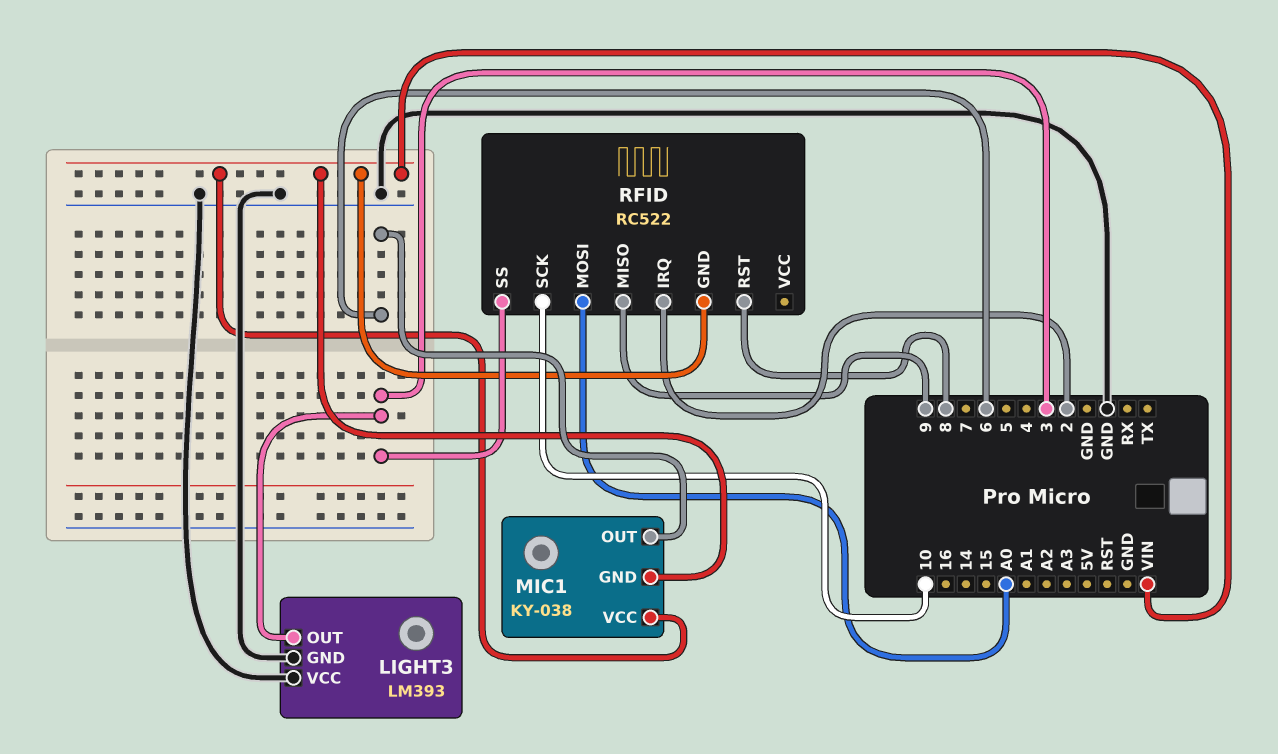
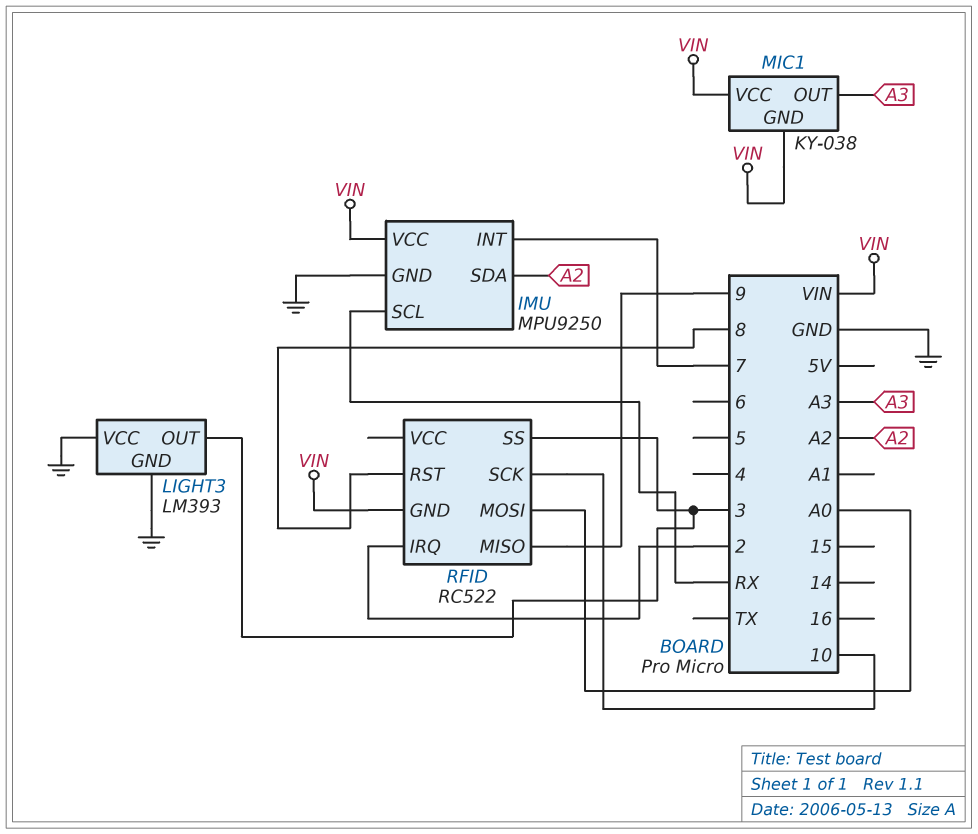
IMU: none -> MPU9250
IMU pin GND: none -> GND
IMU pin INT: none -> 7
IMU pin SCL: none -> RX
IMU pin SDA: none -> A2
IMU pin VCC: none -> VIN
MIC1 pin OUT: 6 -> A3

